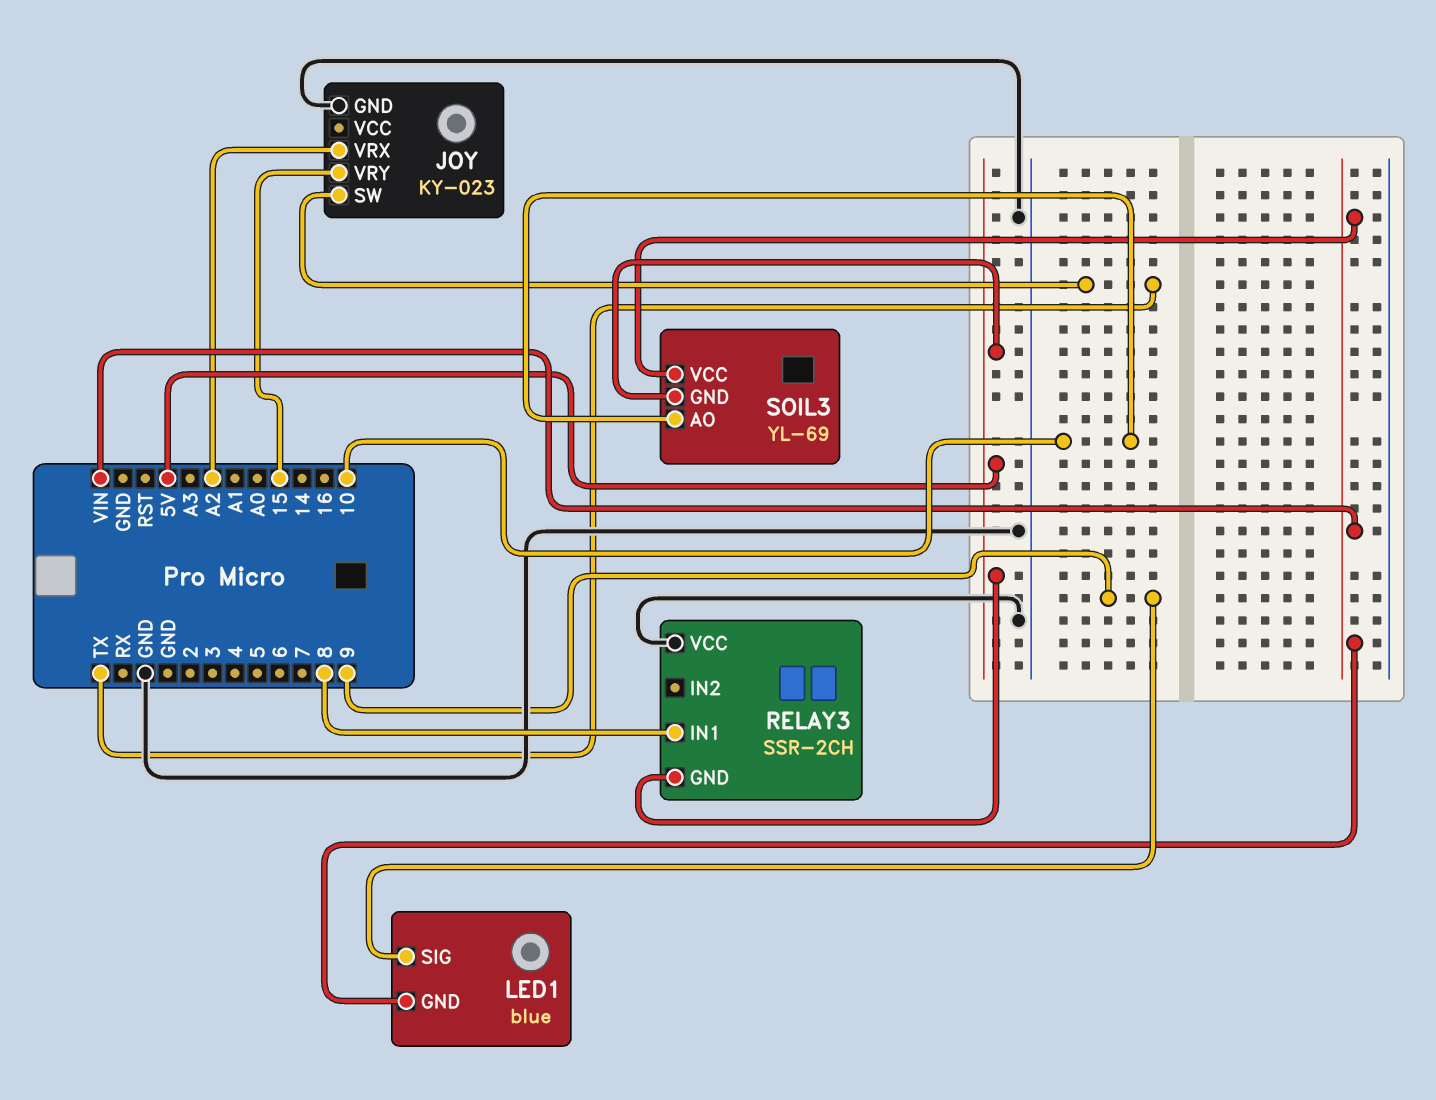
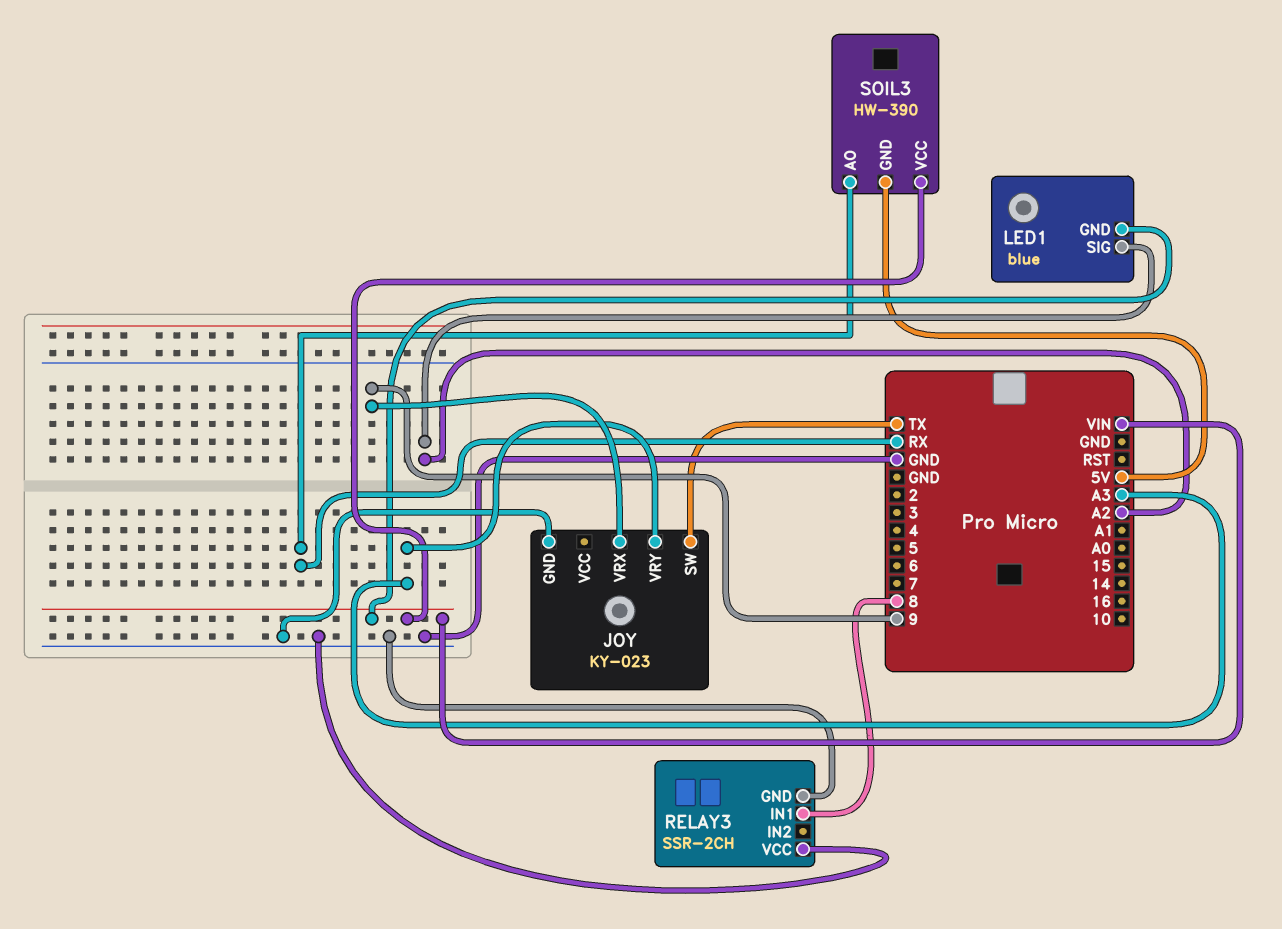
JOY pin VRX: A2 -> 9
JOY pin VRY: 15 -> A3
LED1 pin SIG: 9 -> A2
RELAY3 pin GND: 5V -> GND
SOIL3: YL-69 -> HW-390
SOIL3 pin AO: 10 -> RX

